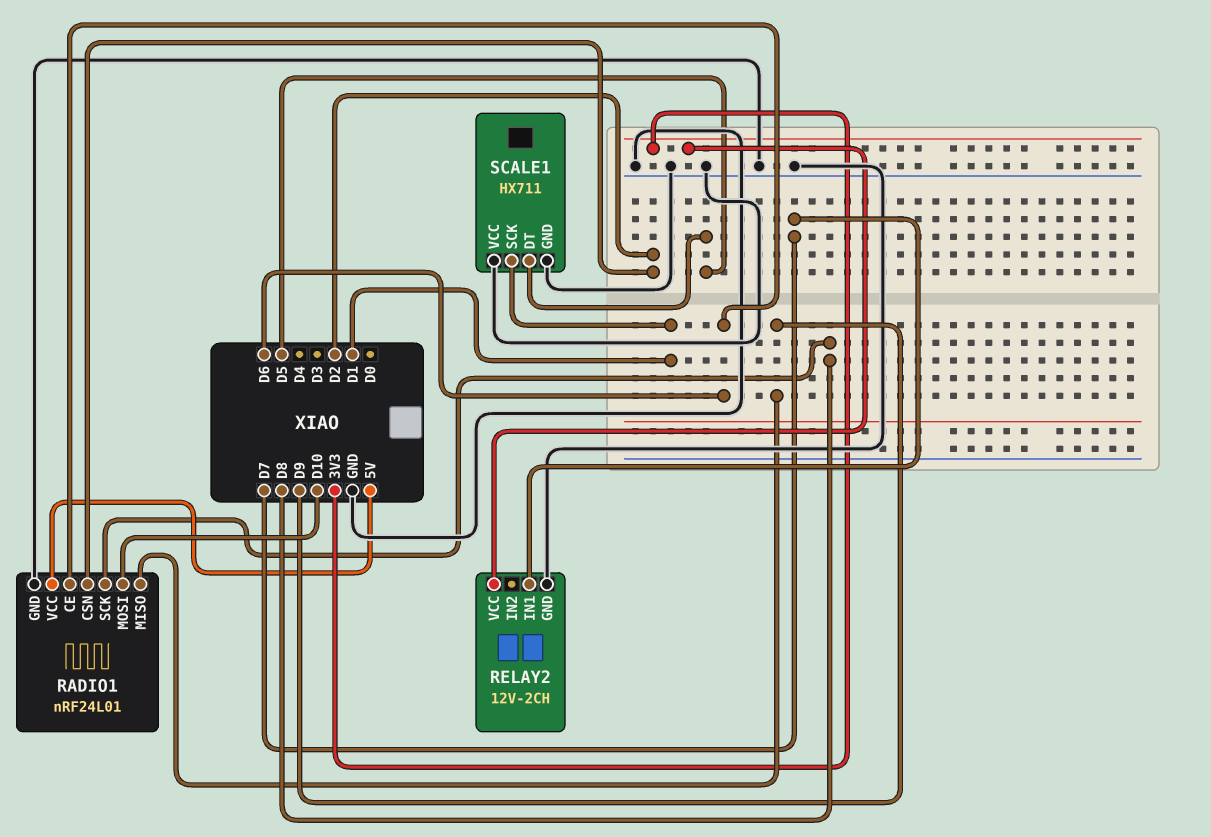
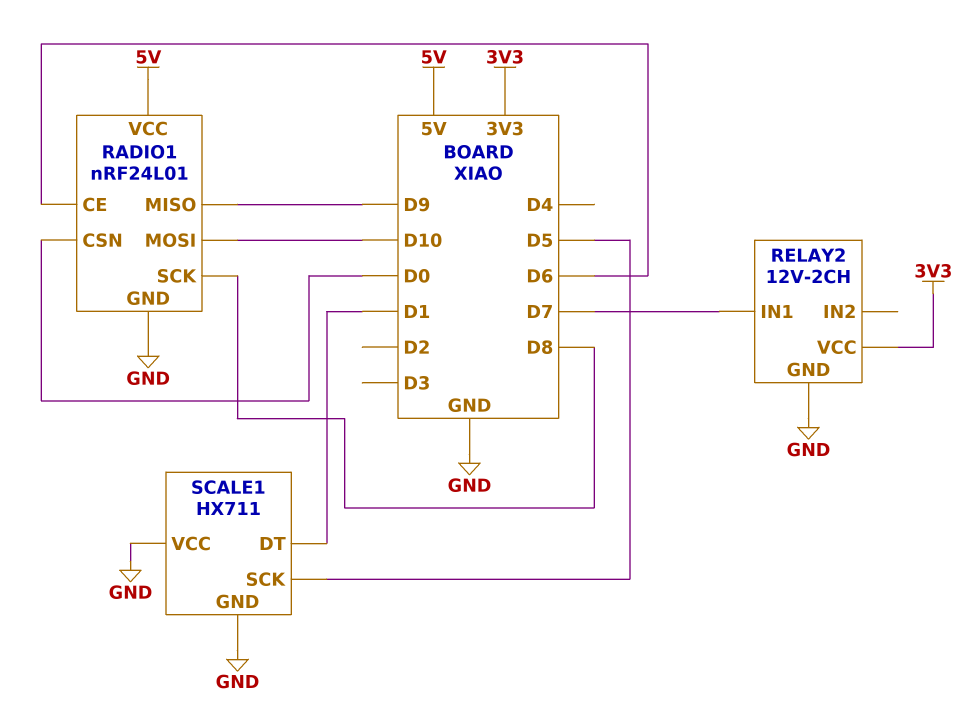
RADIO1 pin CSN: D2 -> D0
SCALE1 pin DT: D5 -> D1
SCALE1 pin SCK: D1 -> D5

